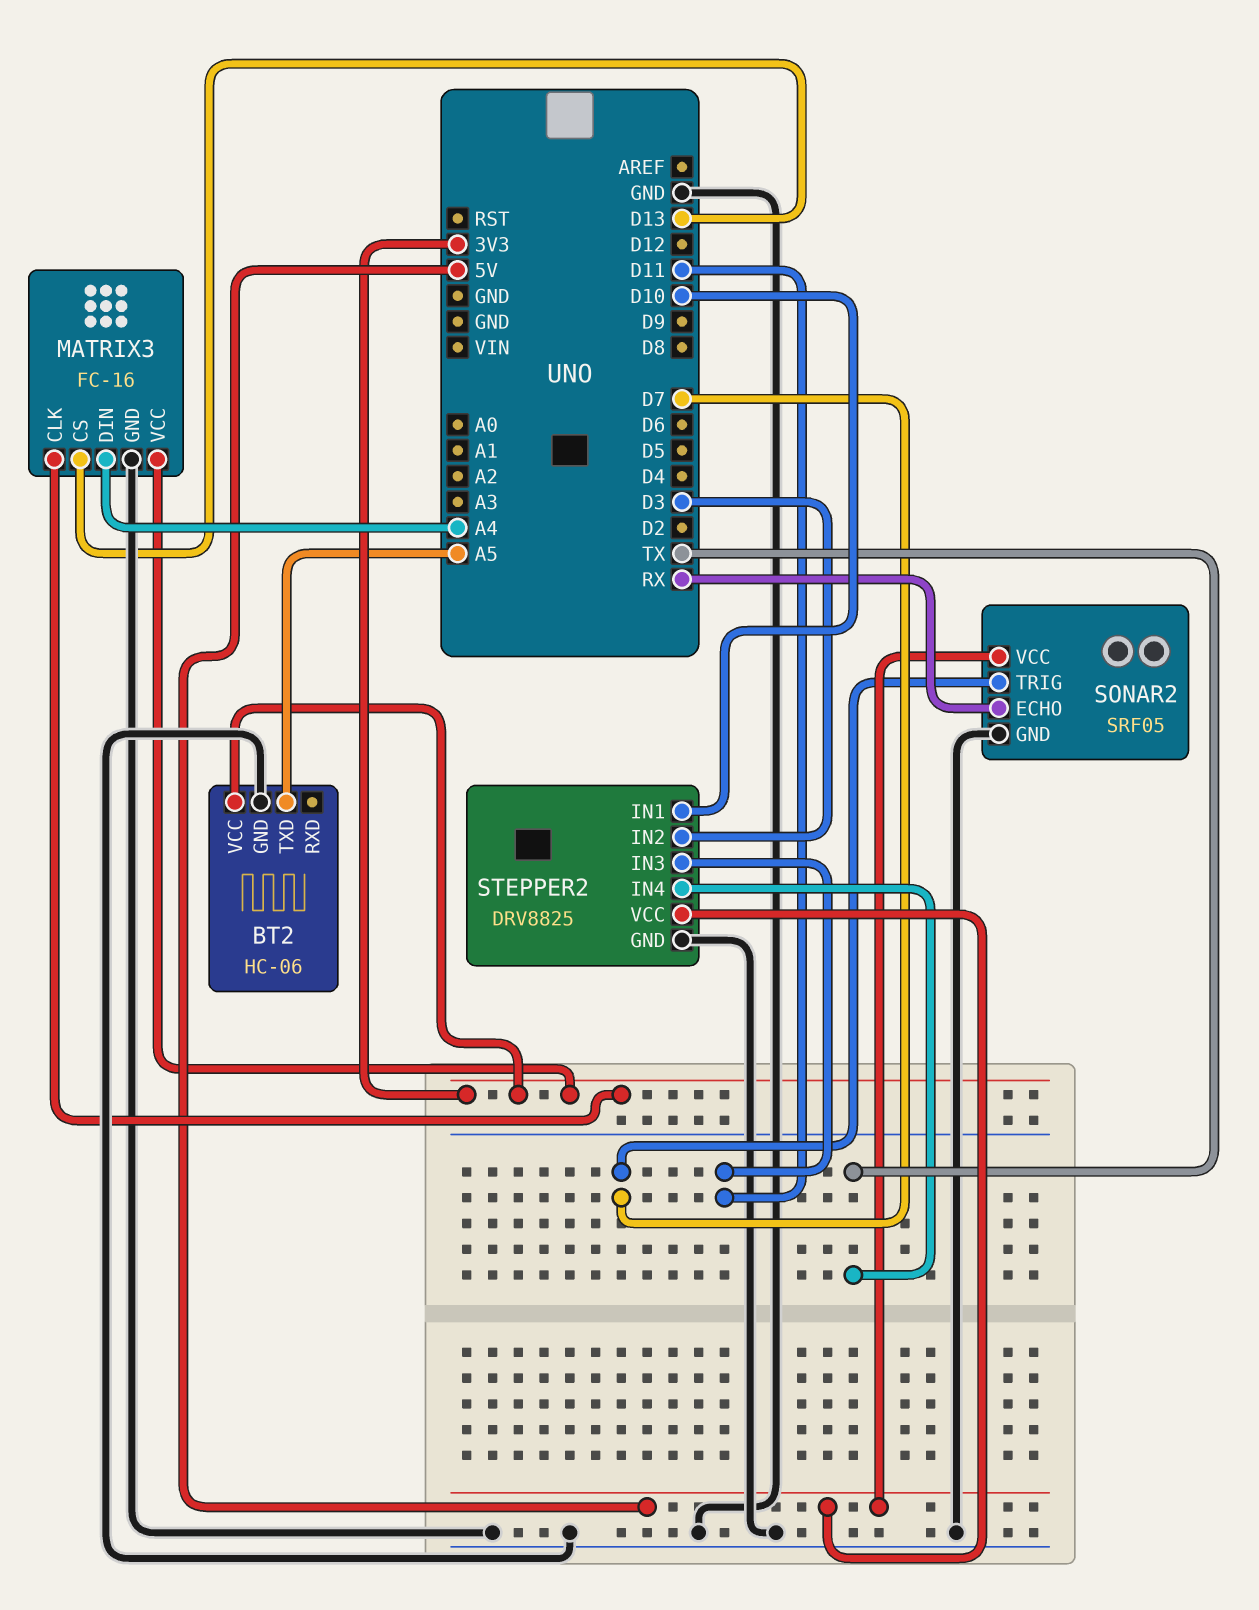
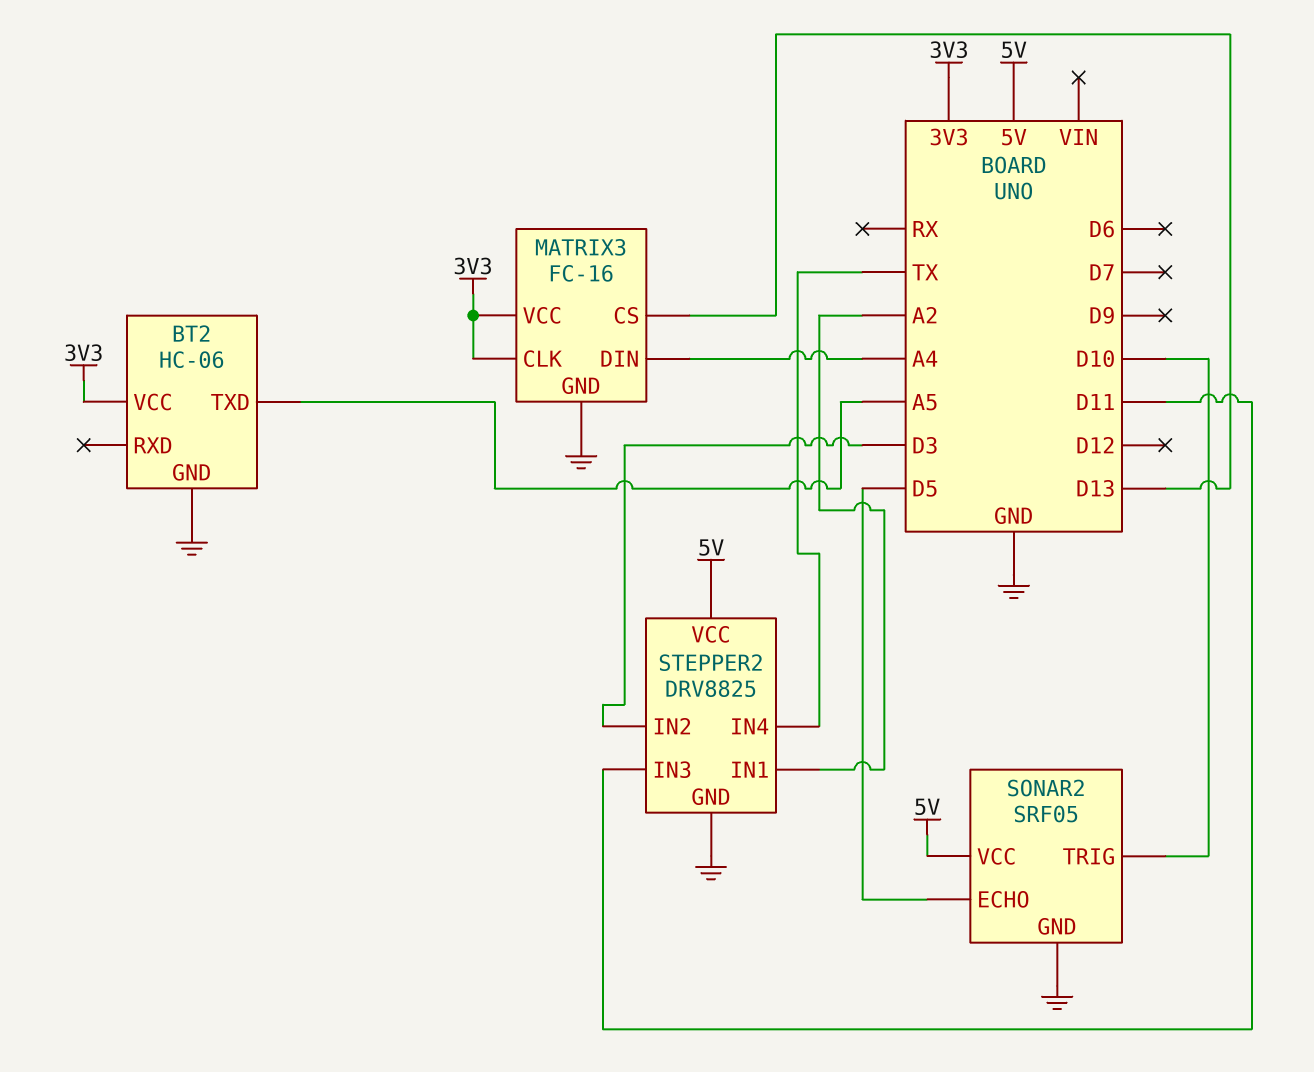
SONAR2 pin ECHO: RX -> D5
SONAR2 pin TRIG: D7 -> D10
STEPPER2 pin IN1: D10 -> A2

